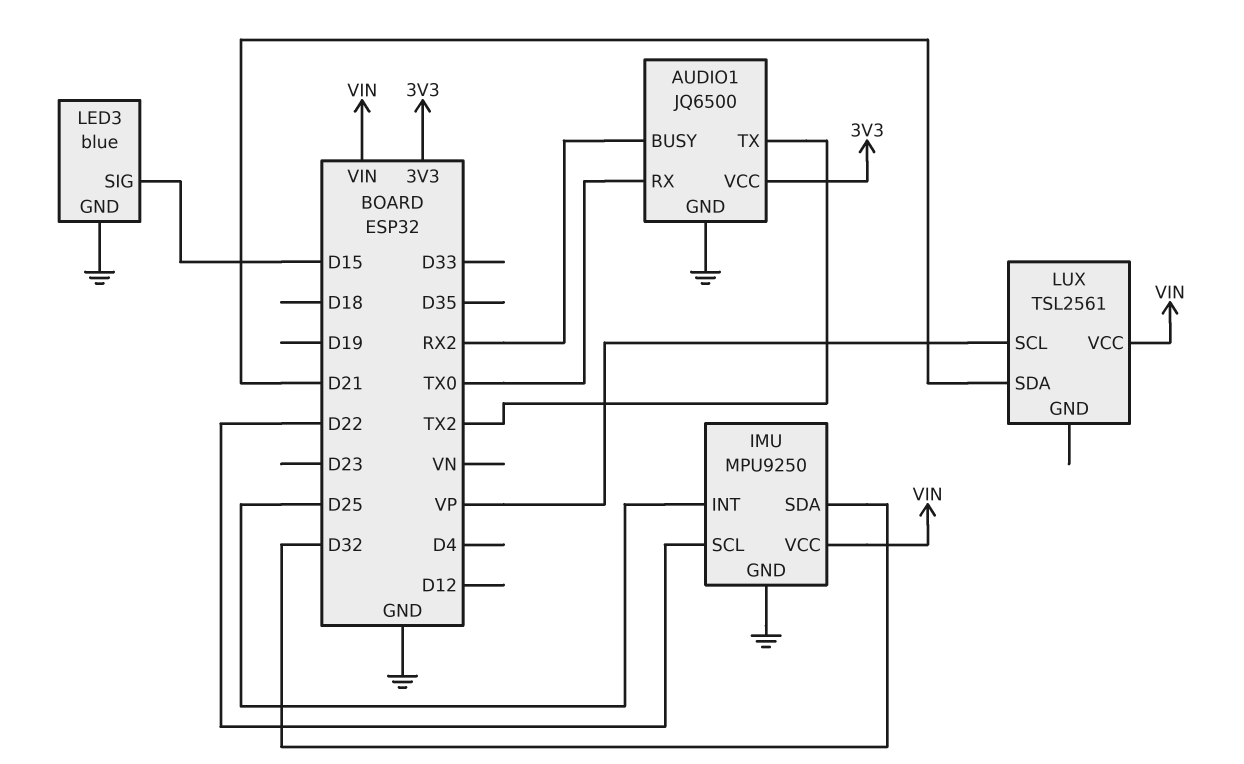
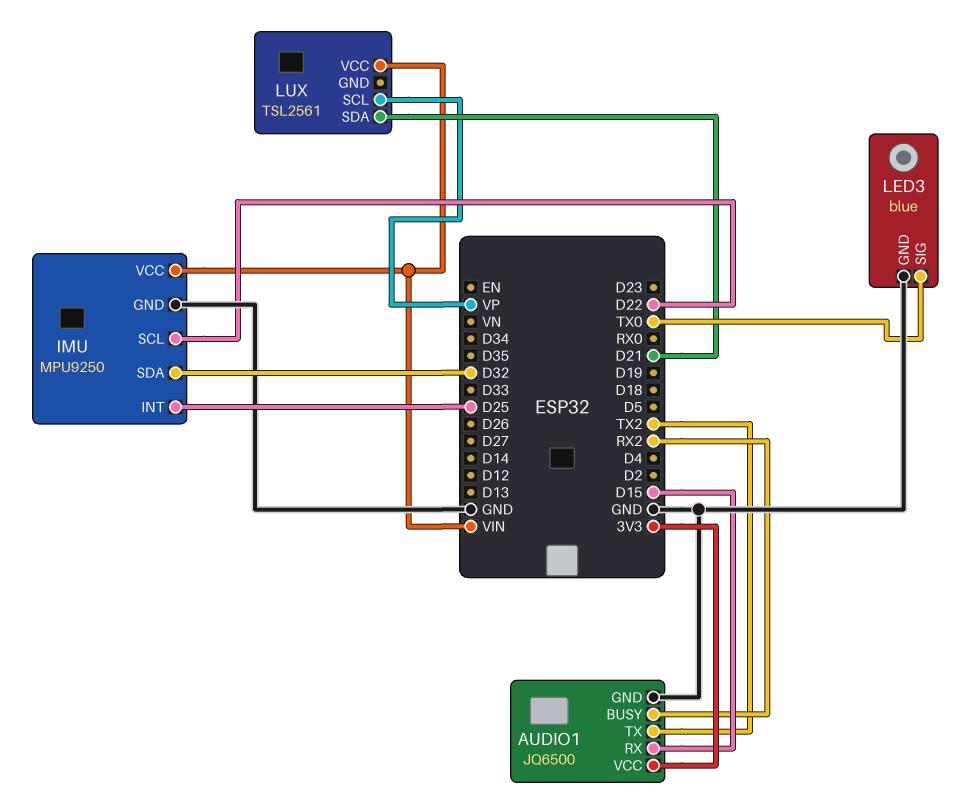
AUDIO1 pin RX: TX0 -> D15
LED3 pin SIG: D15 -> TX0

